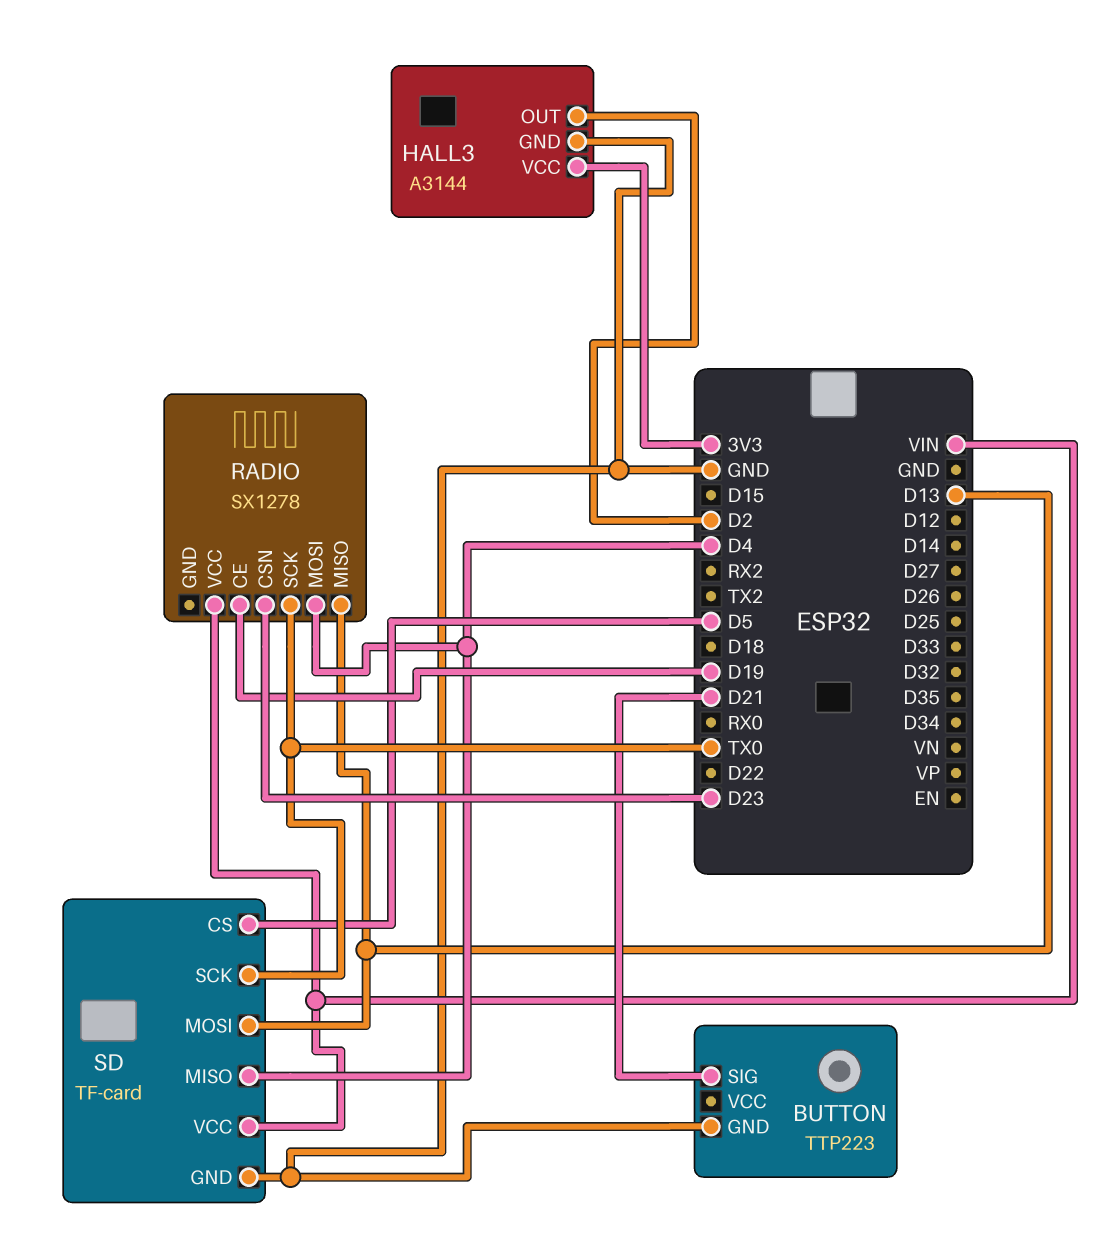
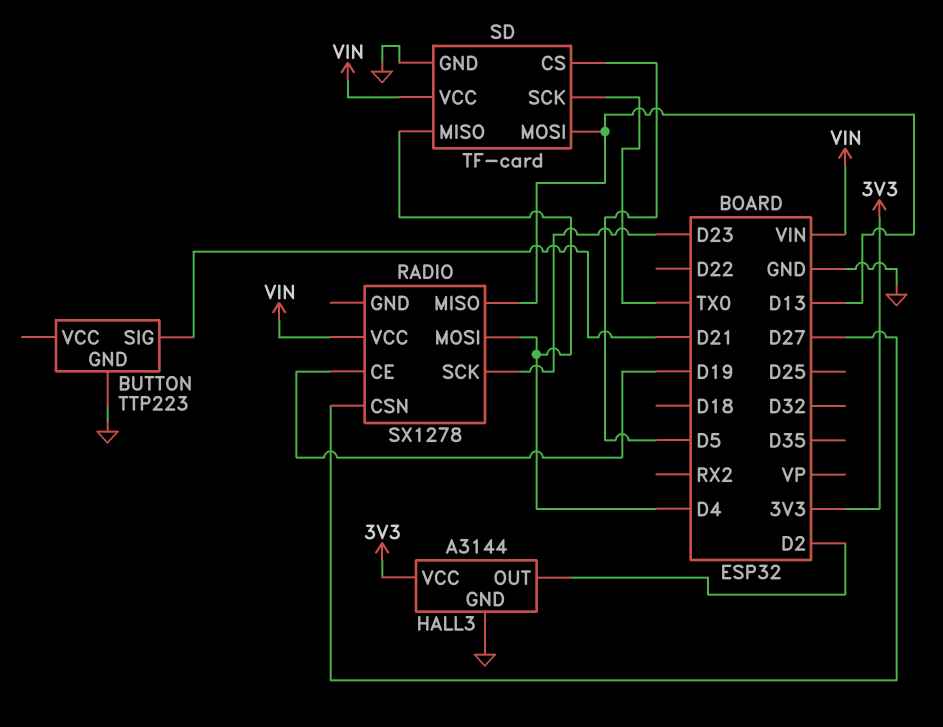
RADIO pin CSN: D23 -> D27
RADIO pin SCK: TX0 -> D23

